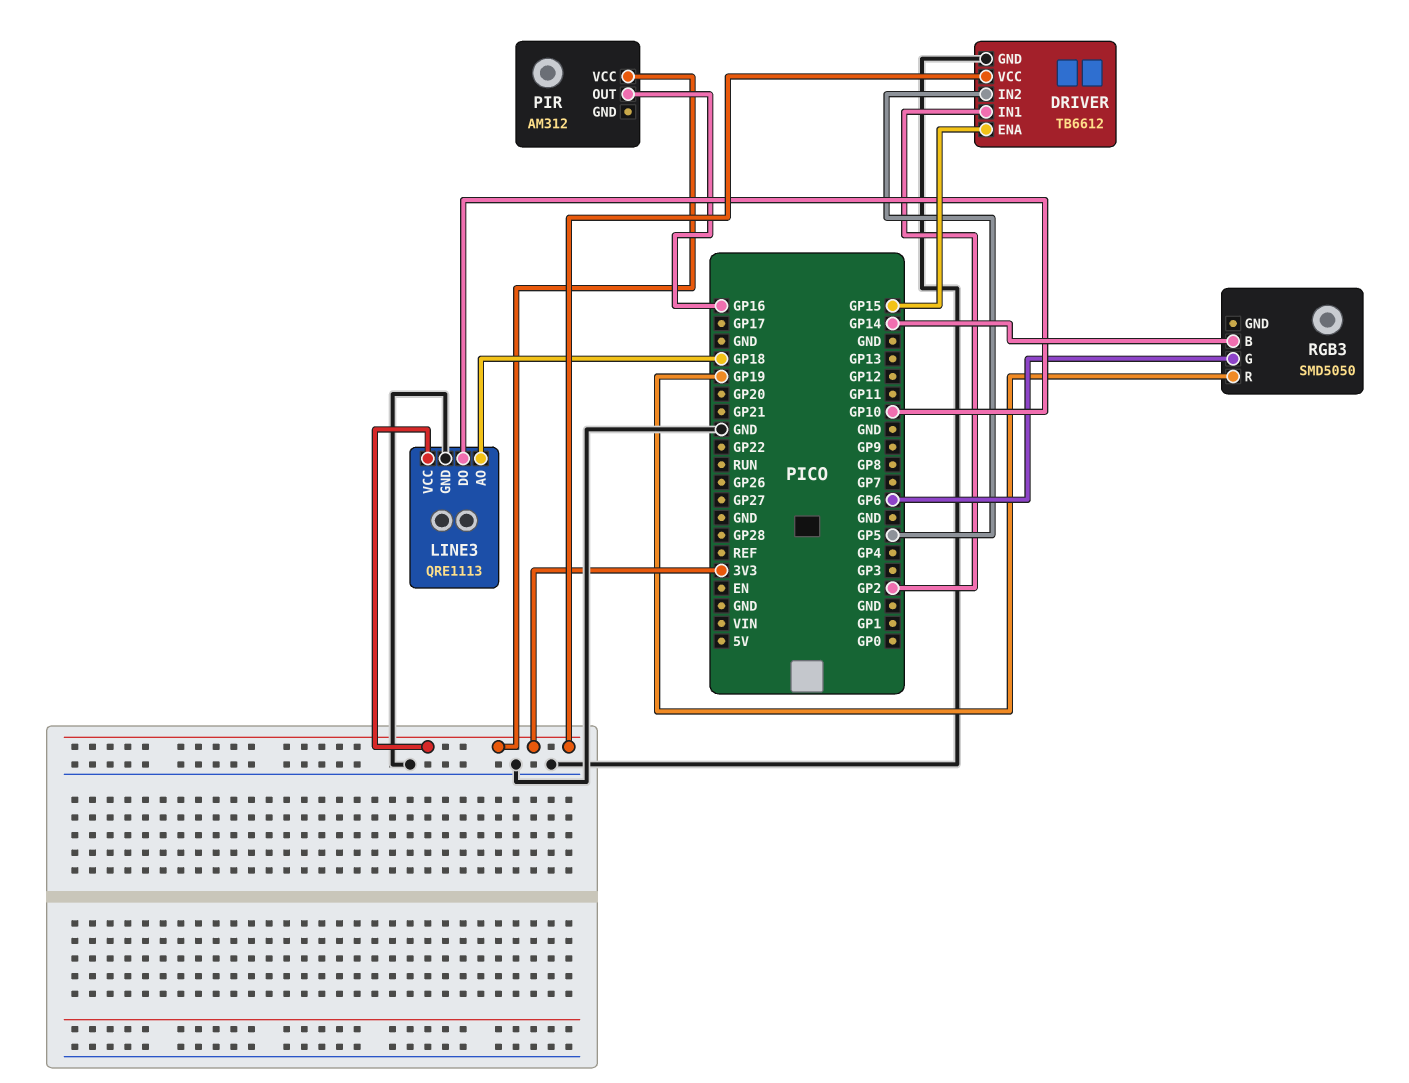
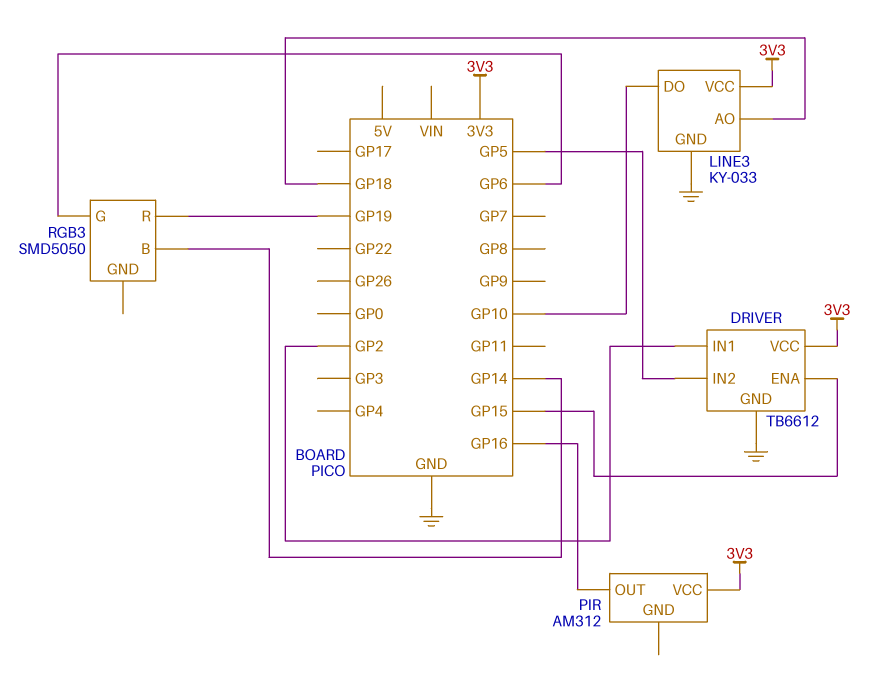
LINE3: QRE1113 -> KY-033

